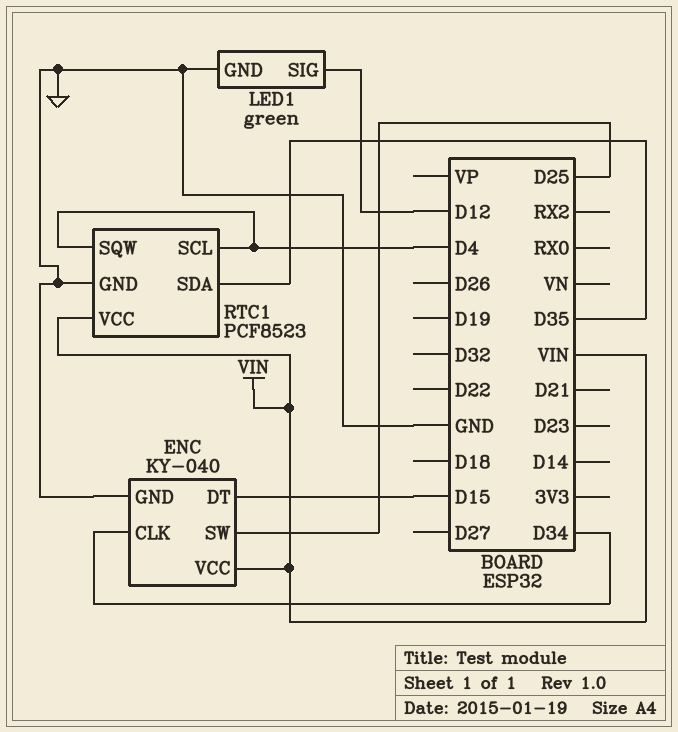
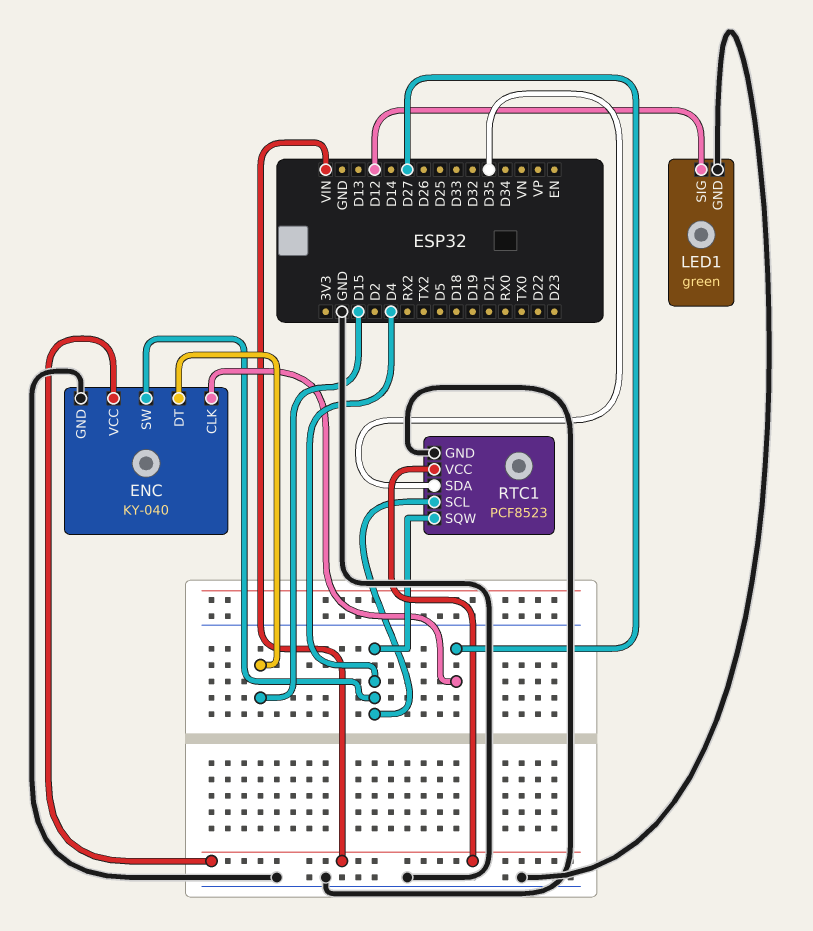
ENC pin CLK: D34 -> D27
ENC pin SW: D25 -> D4

